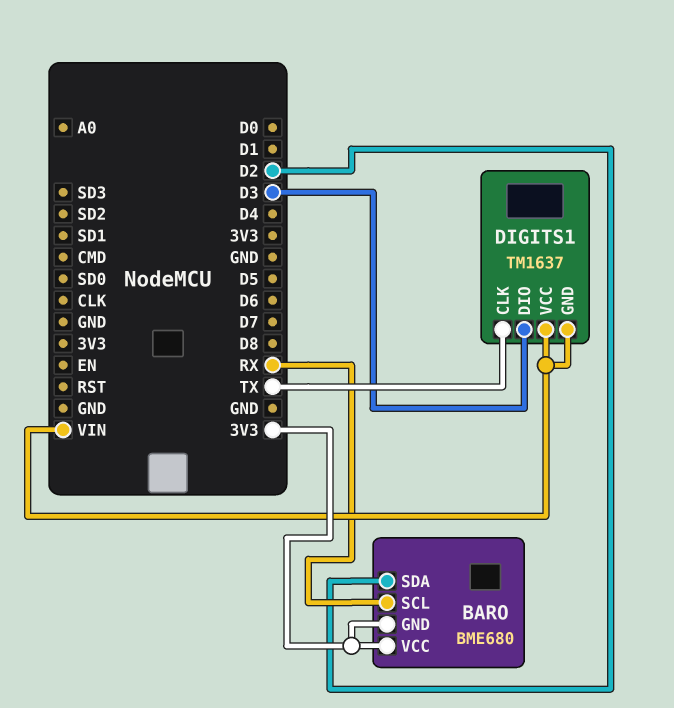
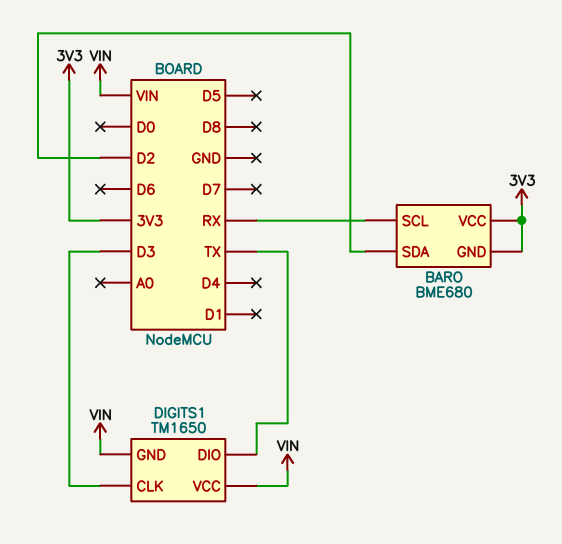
DIGITS1: TM1637 -> TM1650
DIGITS1 pin CLK: TX -> D3
DIGITS1 pin DIO: D3 -> TX

